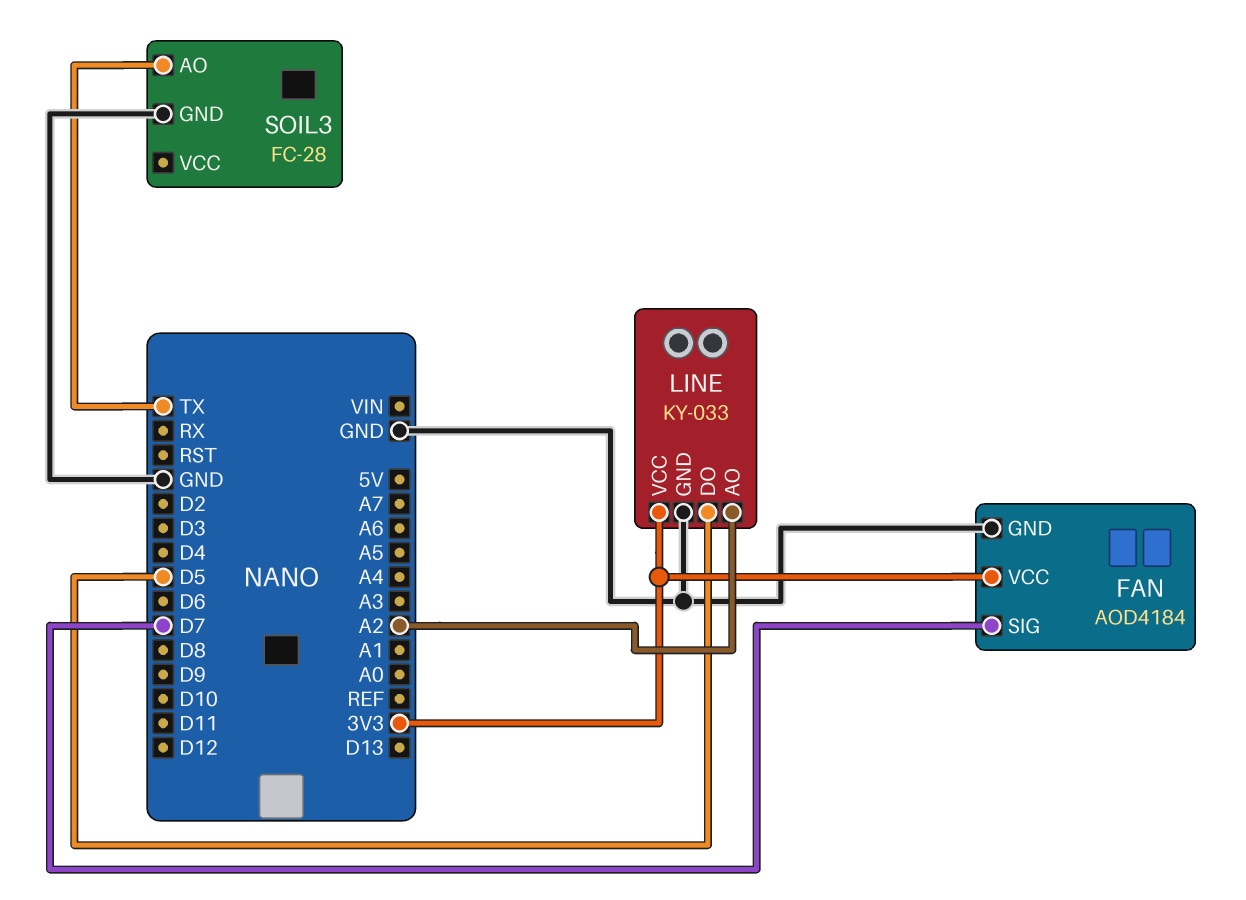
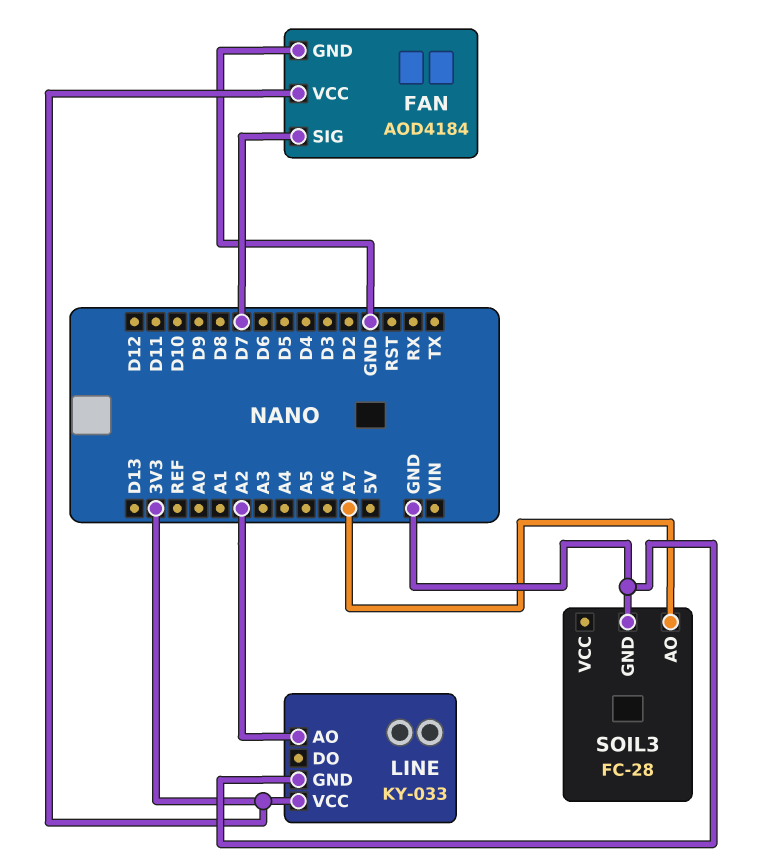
LINE pin DO: D5 -> none
SOIL3 pin AO: TX -> A7

